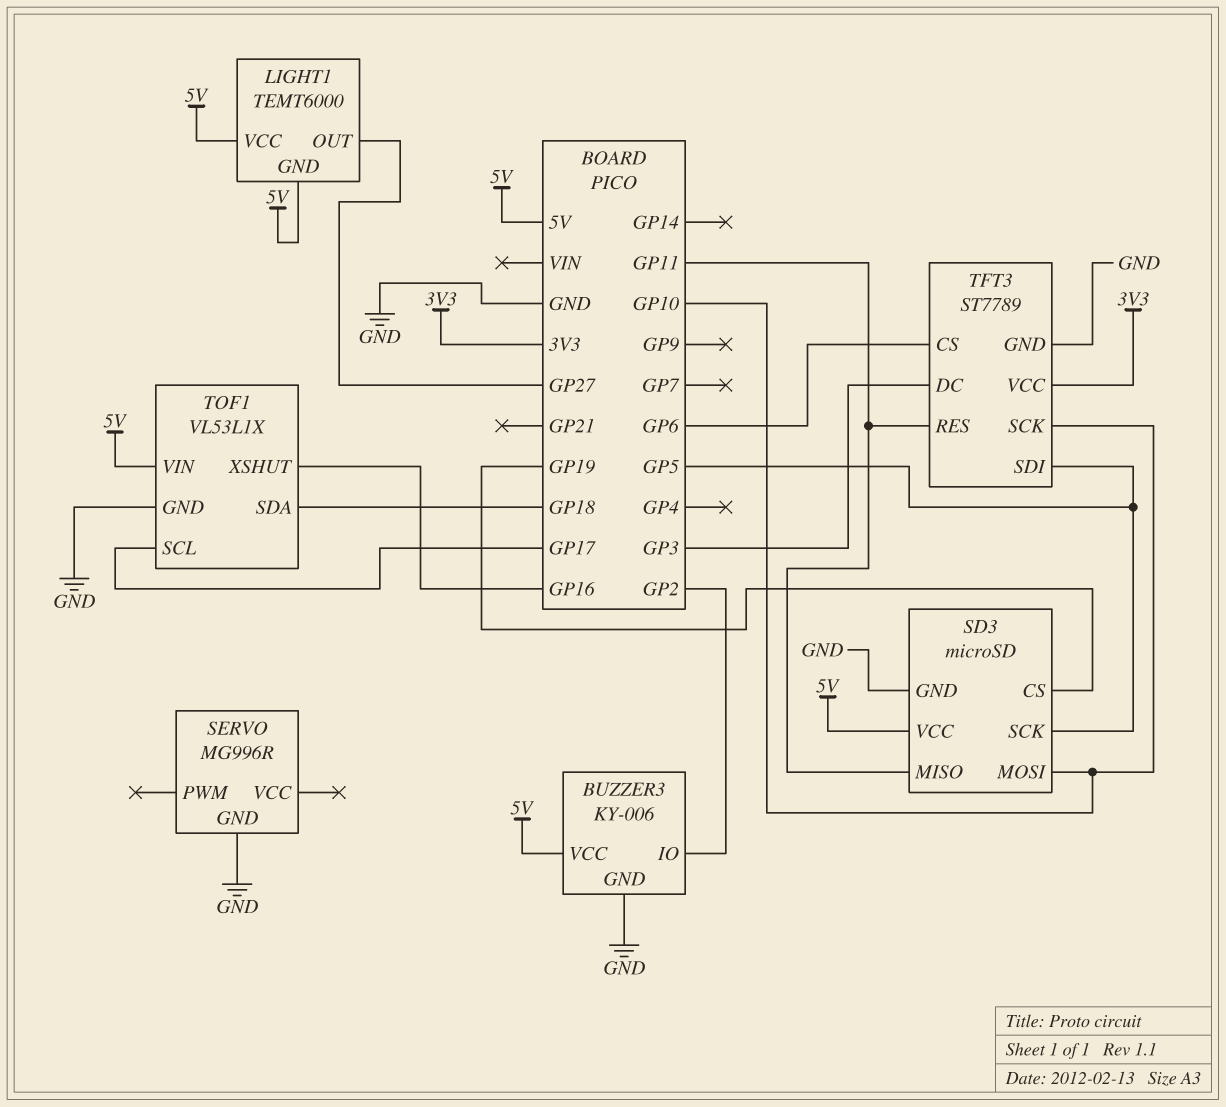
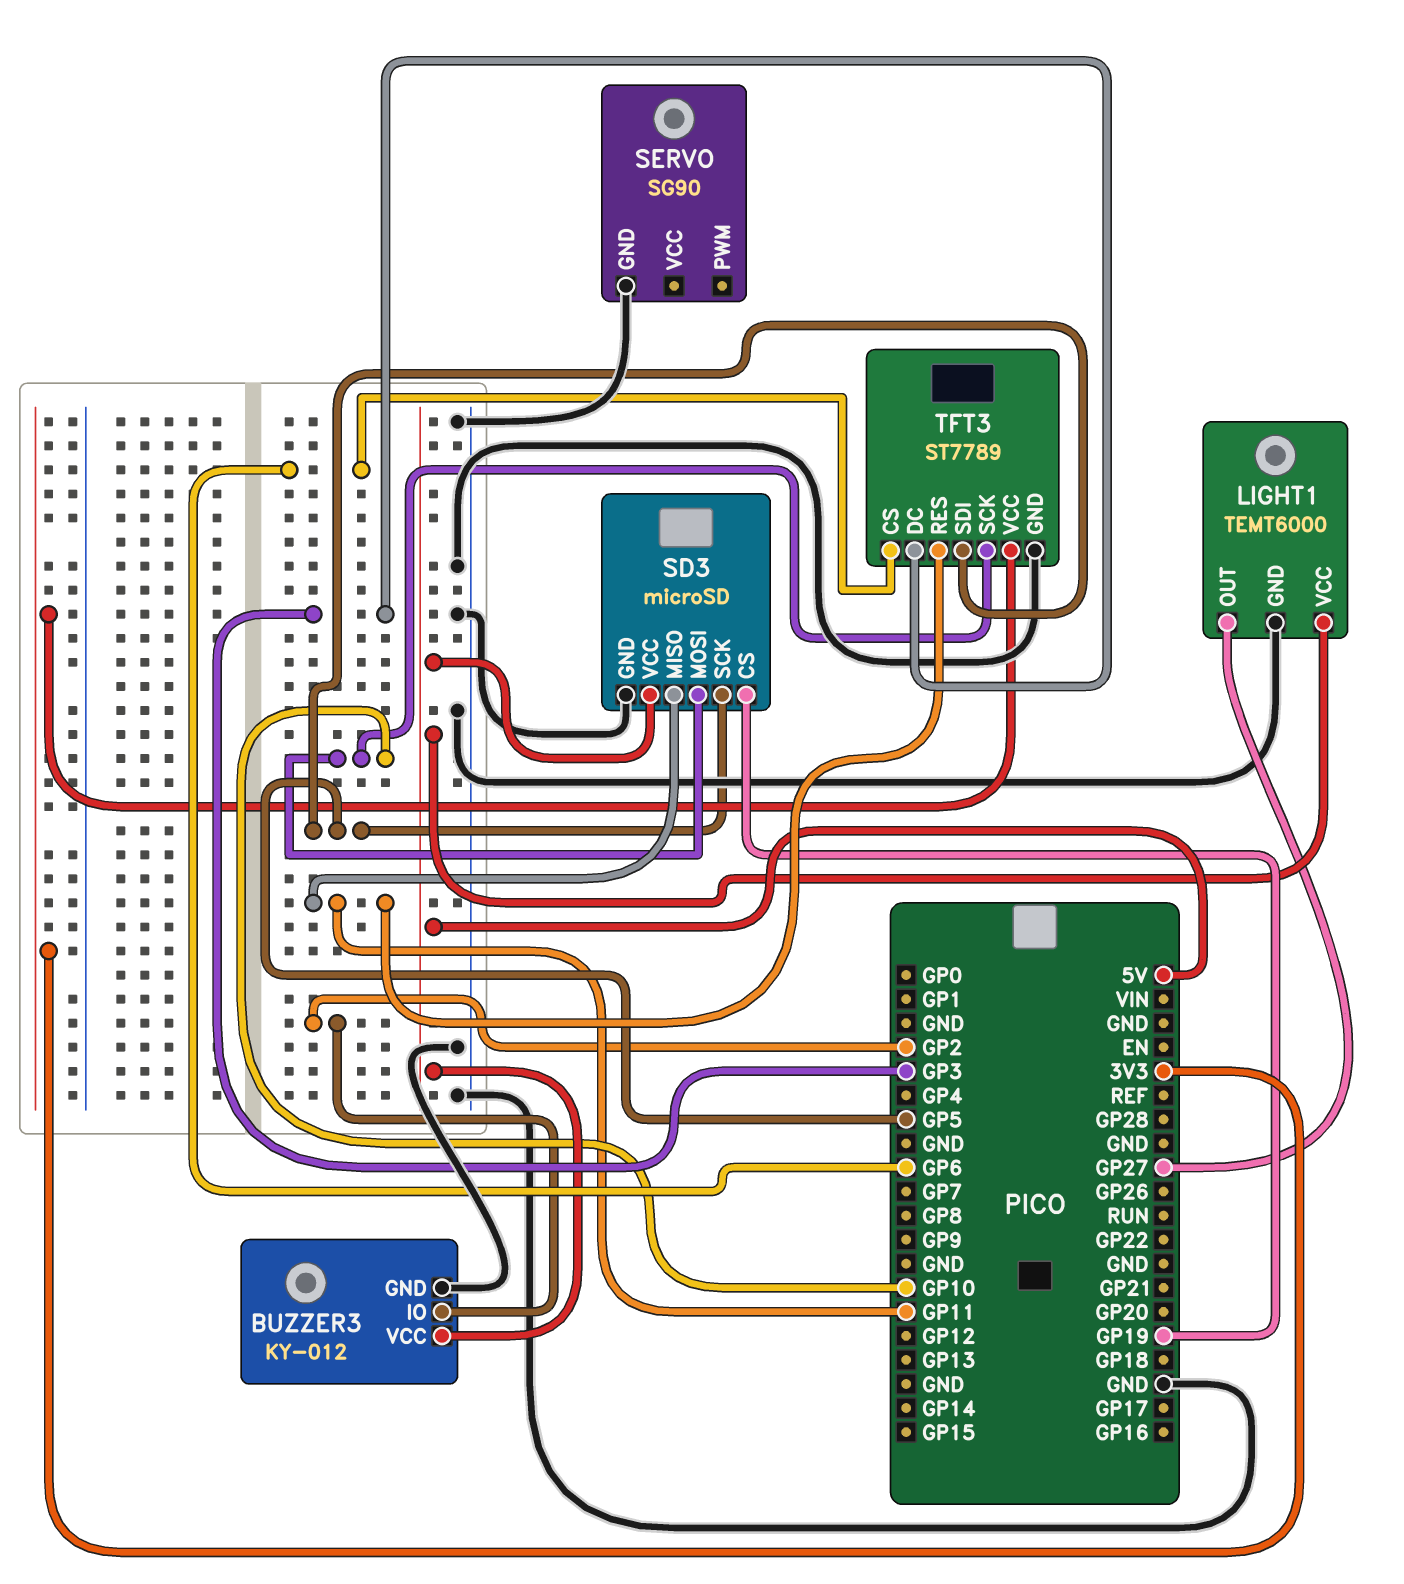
BUZZER3: KY-006 -> KY-012
LIGHT1 pin GND: 5V -> GND
SERVO: MG996R -> SG90
TOF1: VL53L1X -> none
TOF1 pin GND: GND -> none
TOF1 pin SCL: GP17 -> none
TOF1 pin SDA: GP18 -> none
TOF1 pin VIN: 5V -> none
TOF1 pin XSHUT: GP16 -> none

